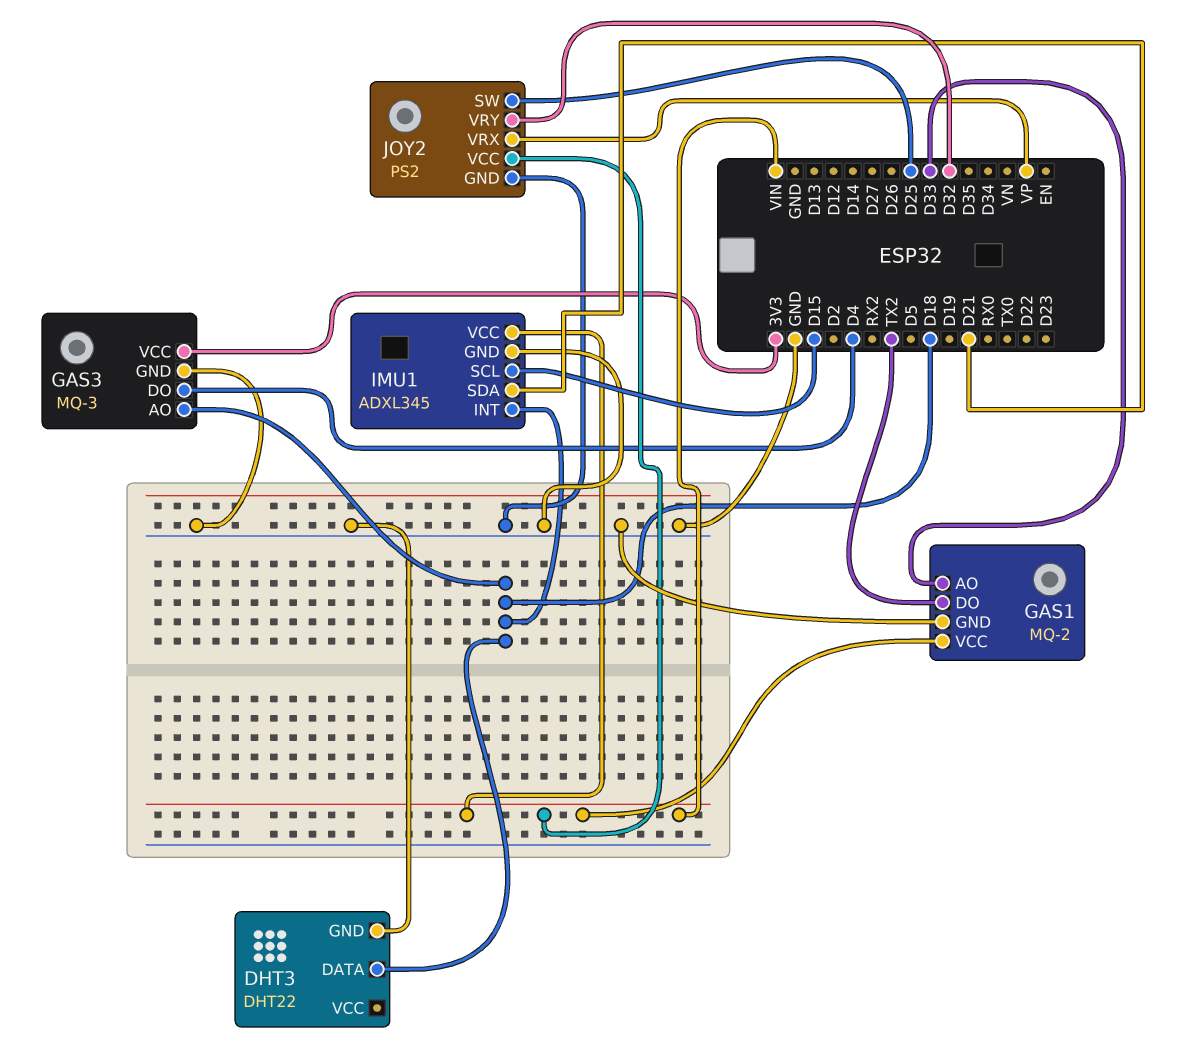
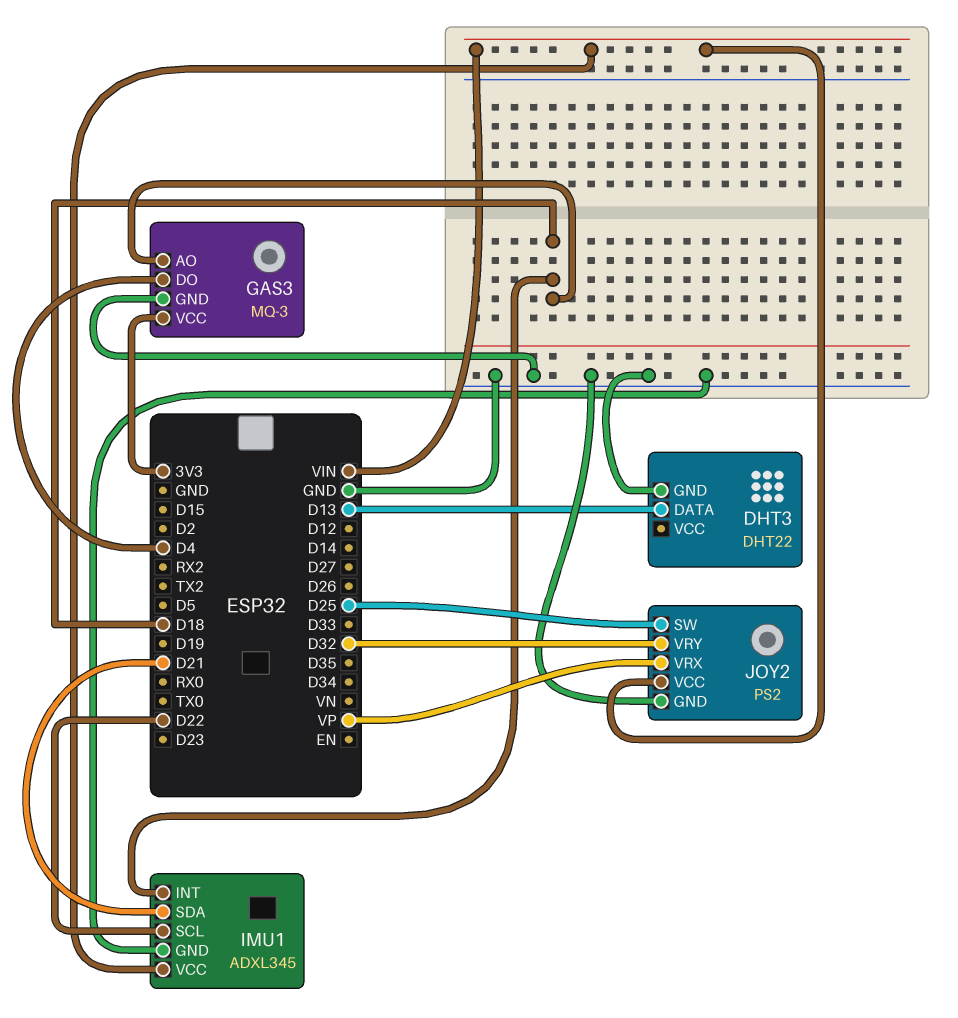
DHT3 pin DATA: D18 -> D13
GAS1: MQ-2 -> none
GAS1 pin AO: D33 -> none
GAS1 pin DO: TX2 -> none
GAS1 pin GND: GND -> none
GAS1 pin VCC: VIN -> none
IMU1 pin SCL: D15 -> D22

